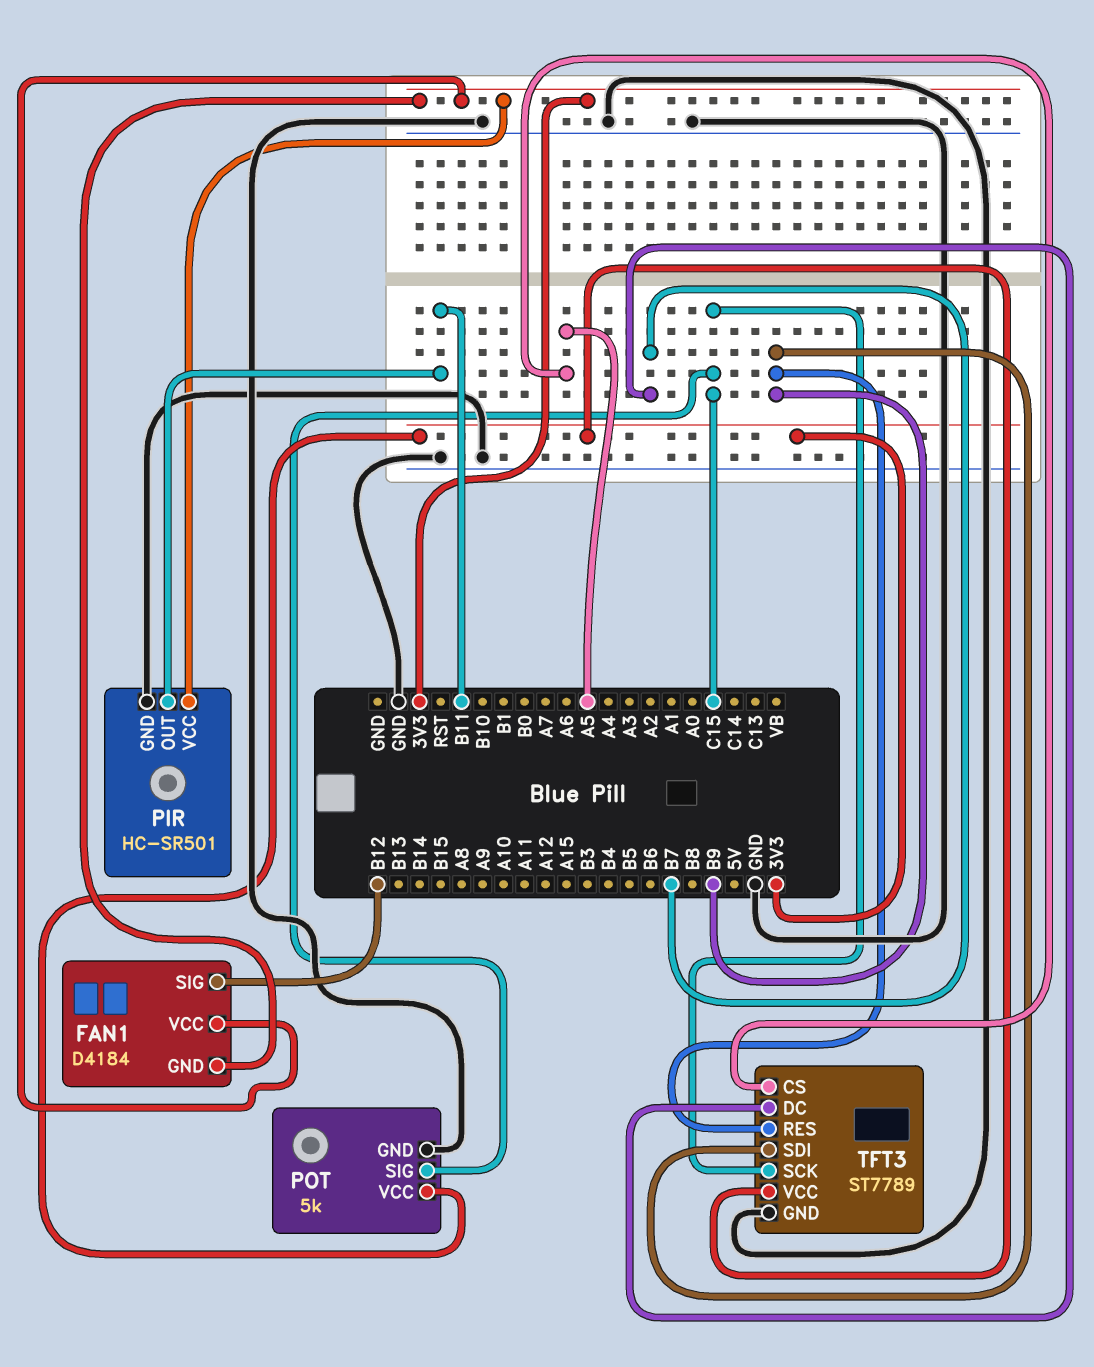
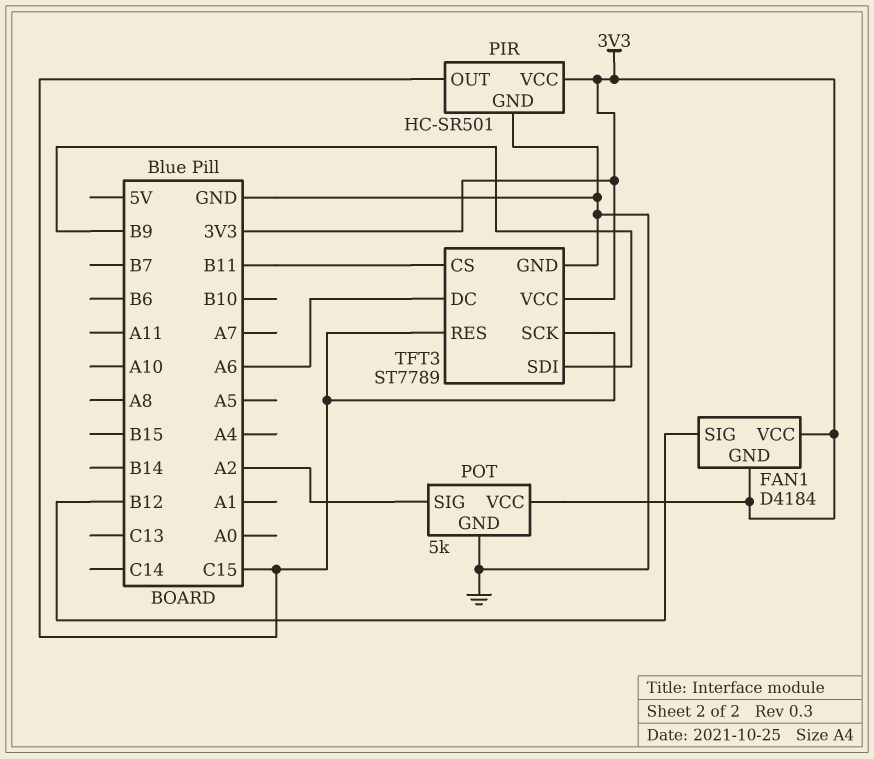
PIR pin OUT: B11 -> C15
POT pin SIG: C15 -> A2
TFT3 pin CS: A5 -> B11
TFT3 pin DC: B7 -> A6
TFT3 pin RES: B9 -> C15

